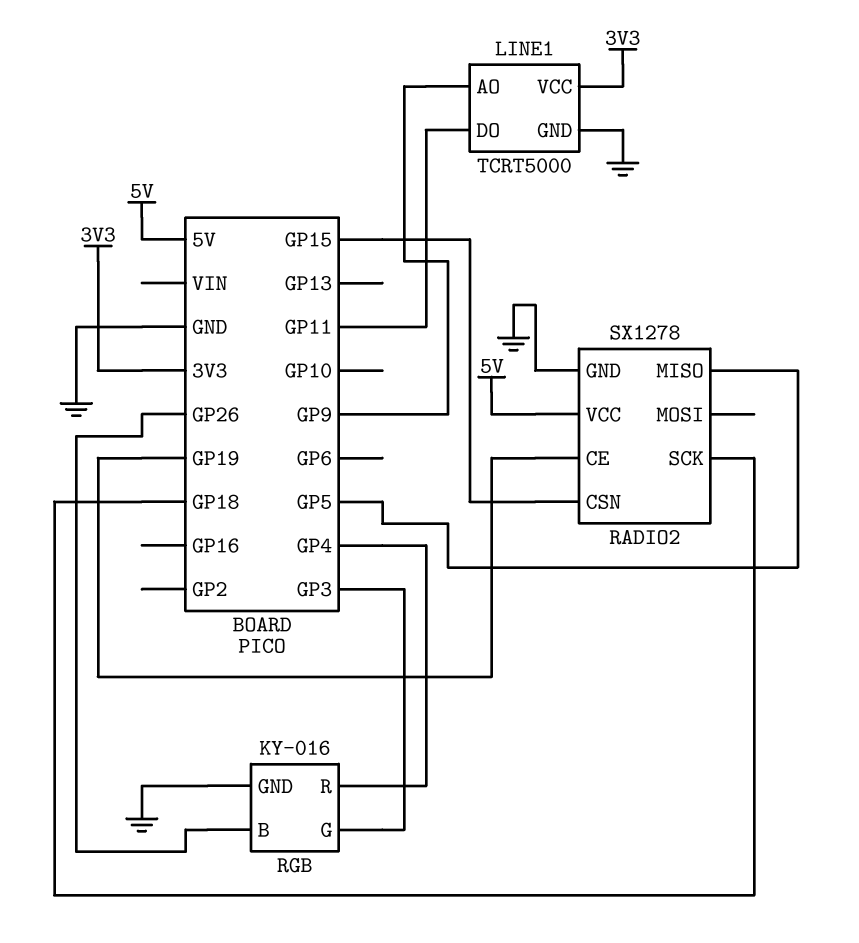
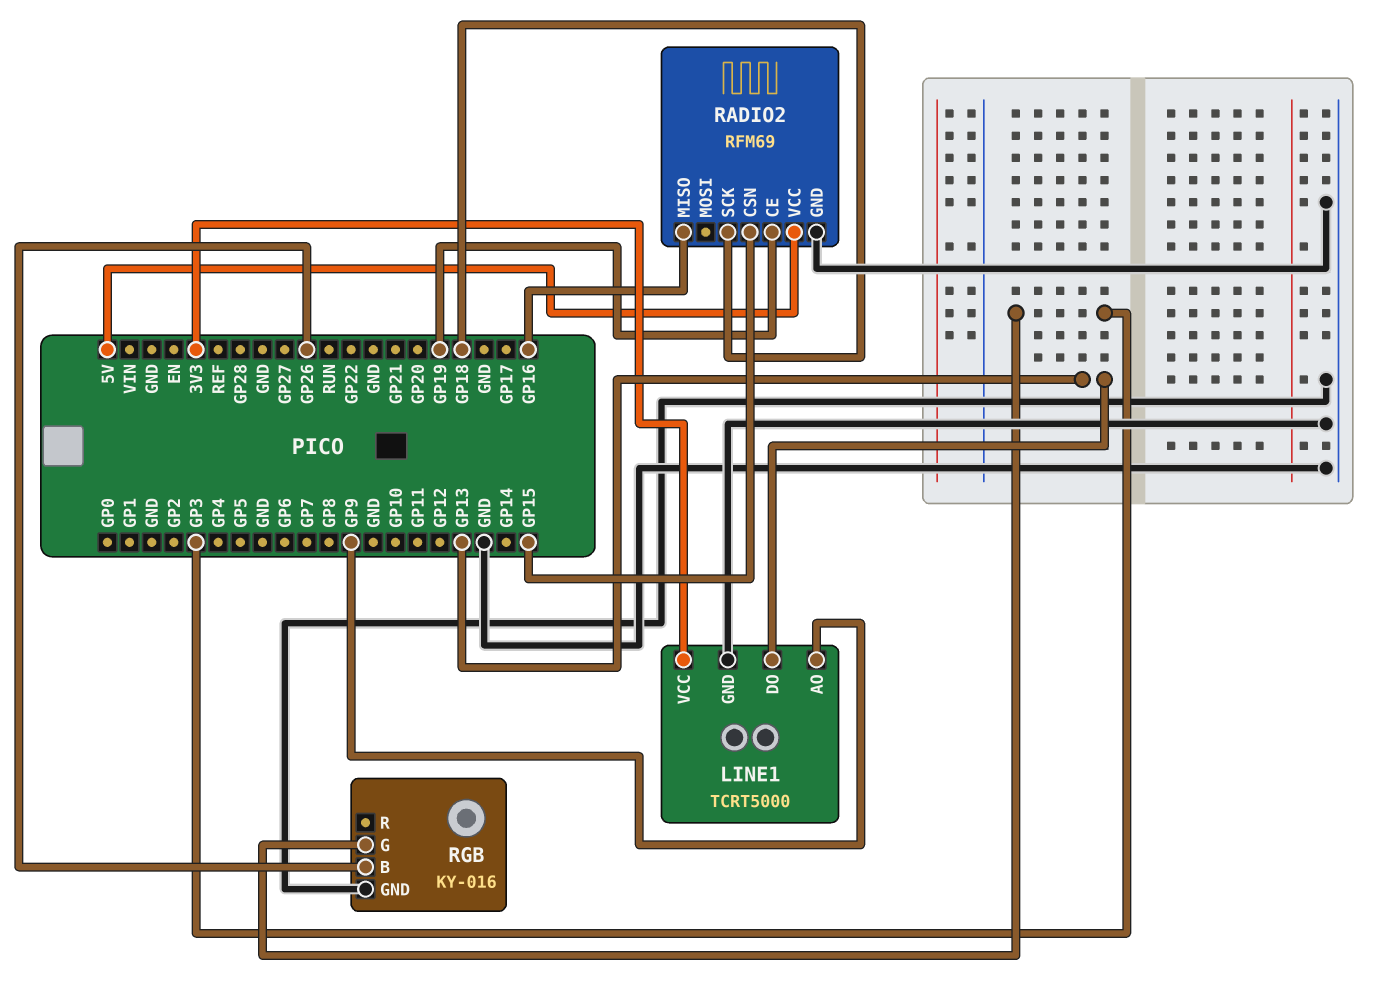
LINE1 pin DO: GP11 -> GP13
RADIO2: SX1278 -> RFM69
RADIO2 pin MISO: GP5 -> GP16
RGB pin R: GP4 -> none

